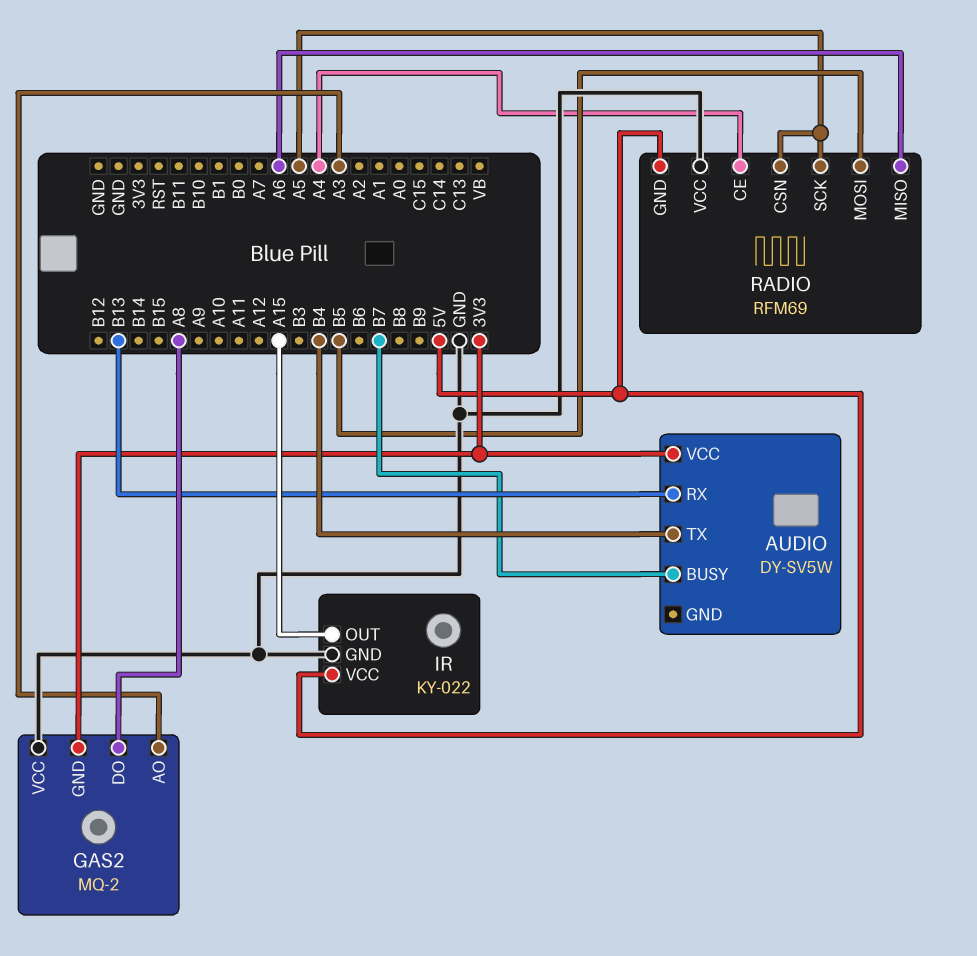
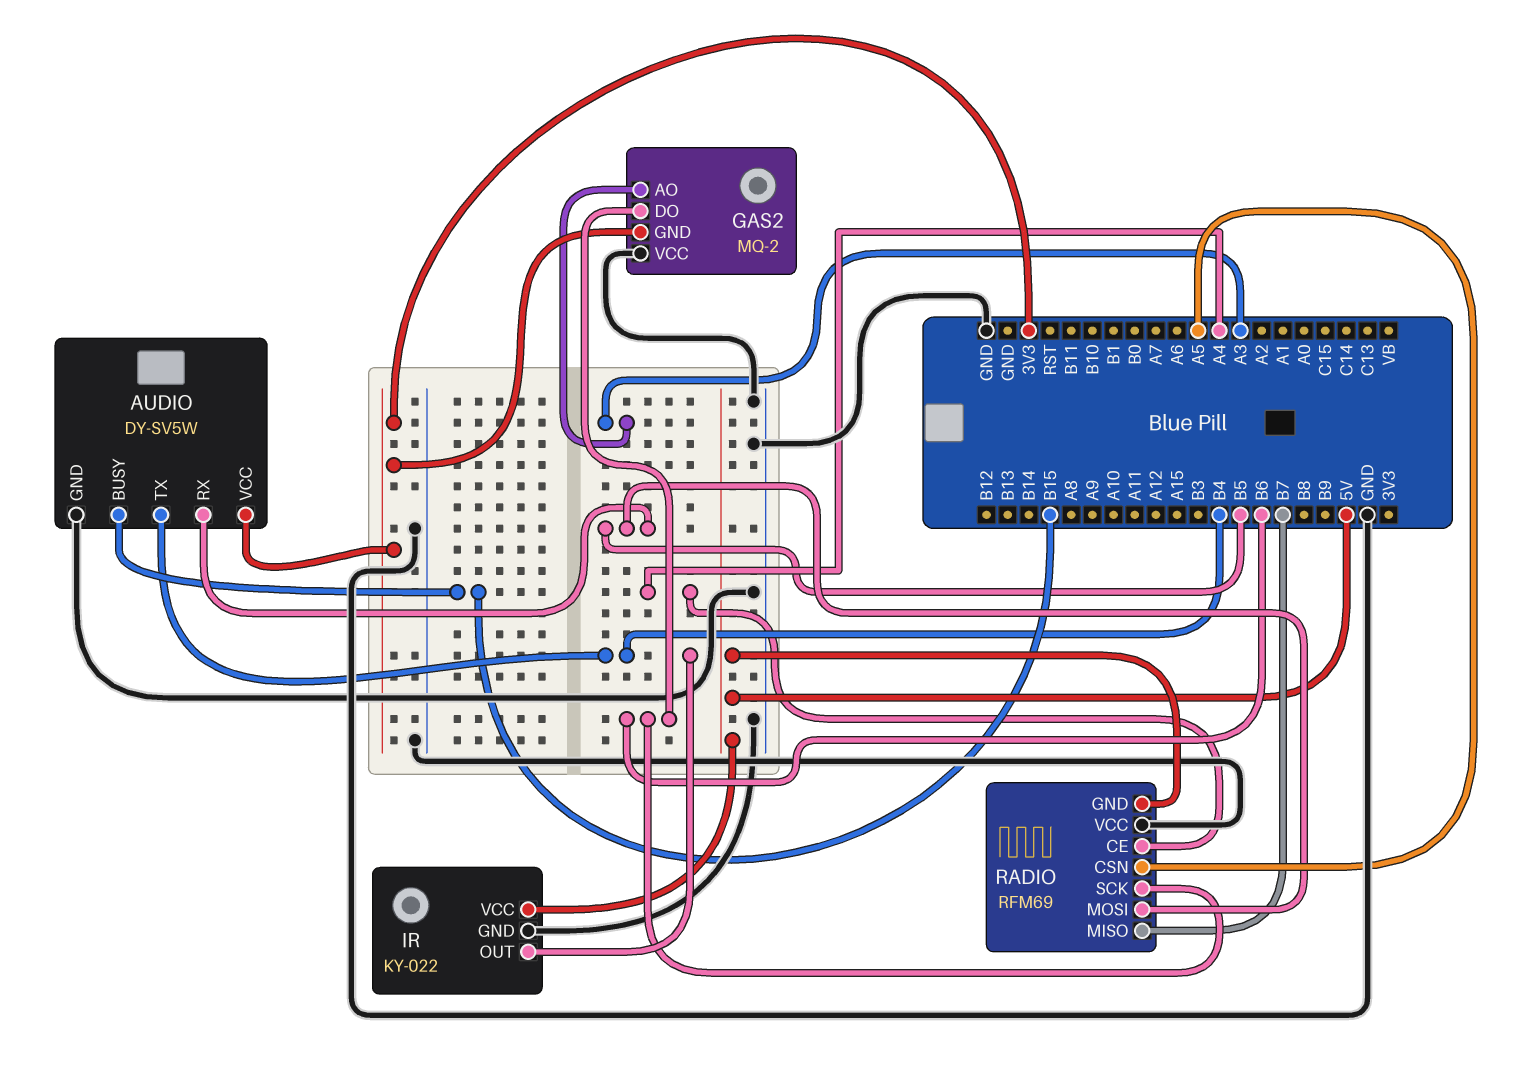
AUDIO pin BUSY: B7 -> B15
AUDIO pin GND: none -> GND
AUDIO pin RX: B13 -> B5
GAS2 pin DO: A8 -> B6
IR pin OUT: A15 -> B4
RADIO pin MISO: A6 -> B7
RADIO pin SCK: A5 -> B6

